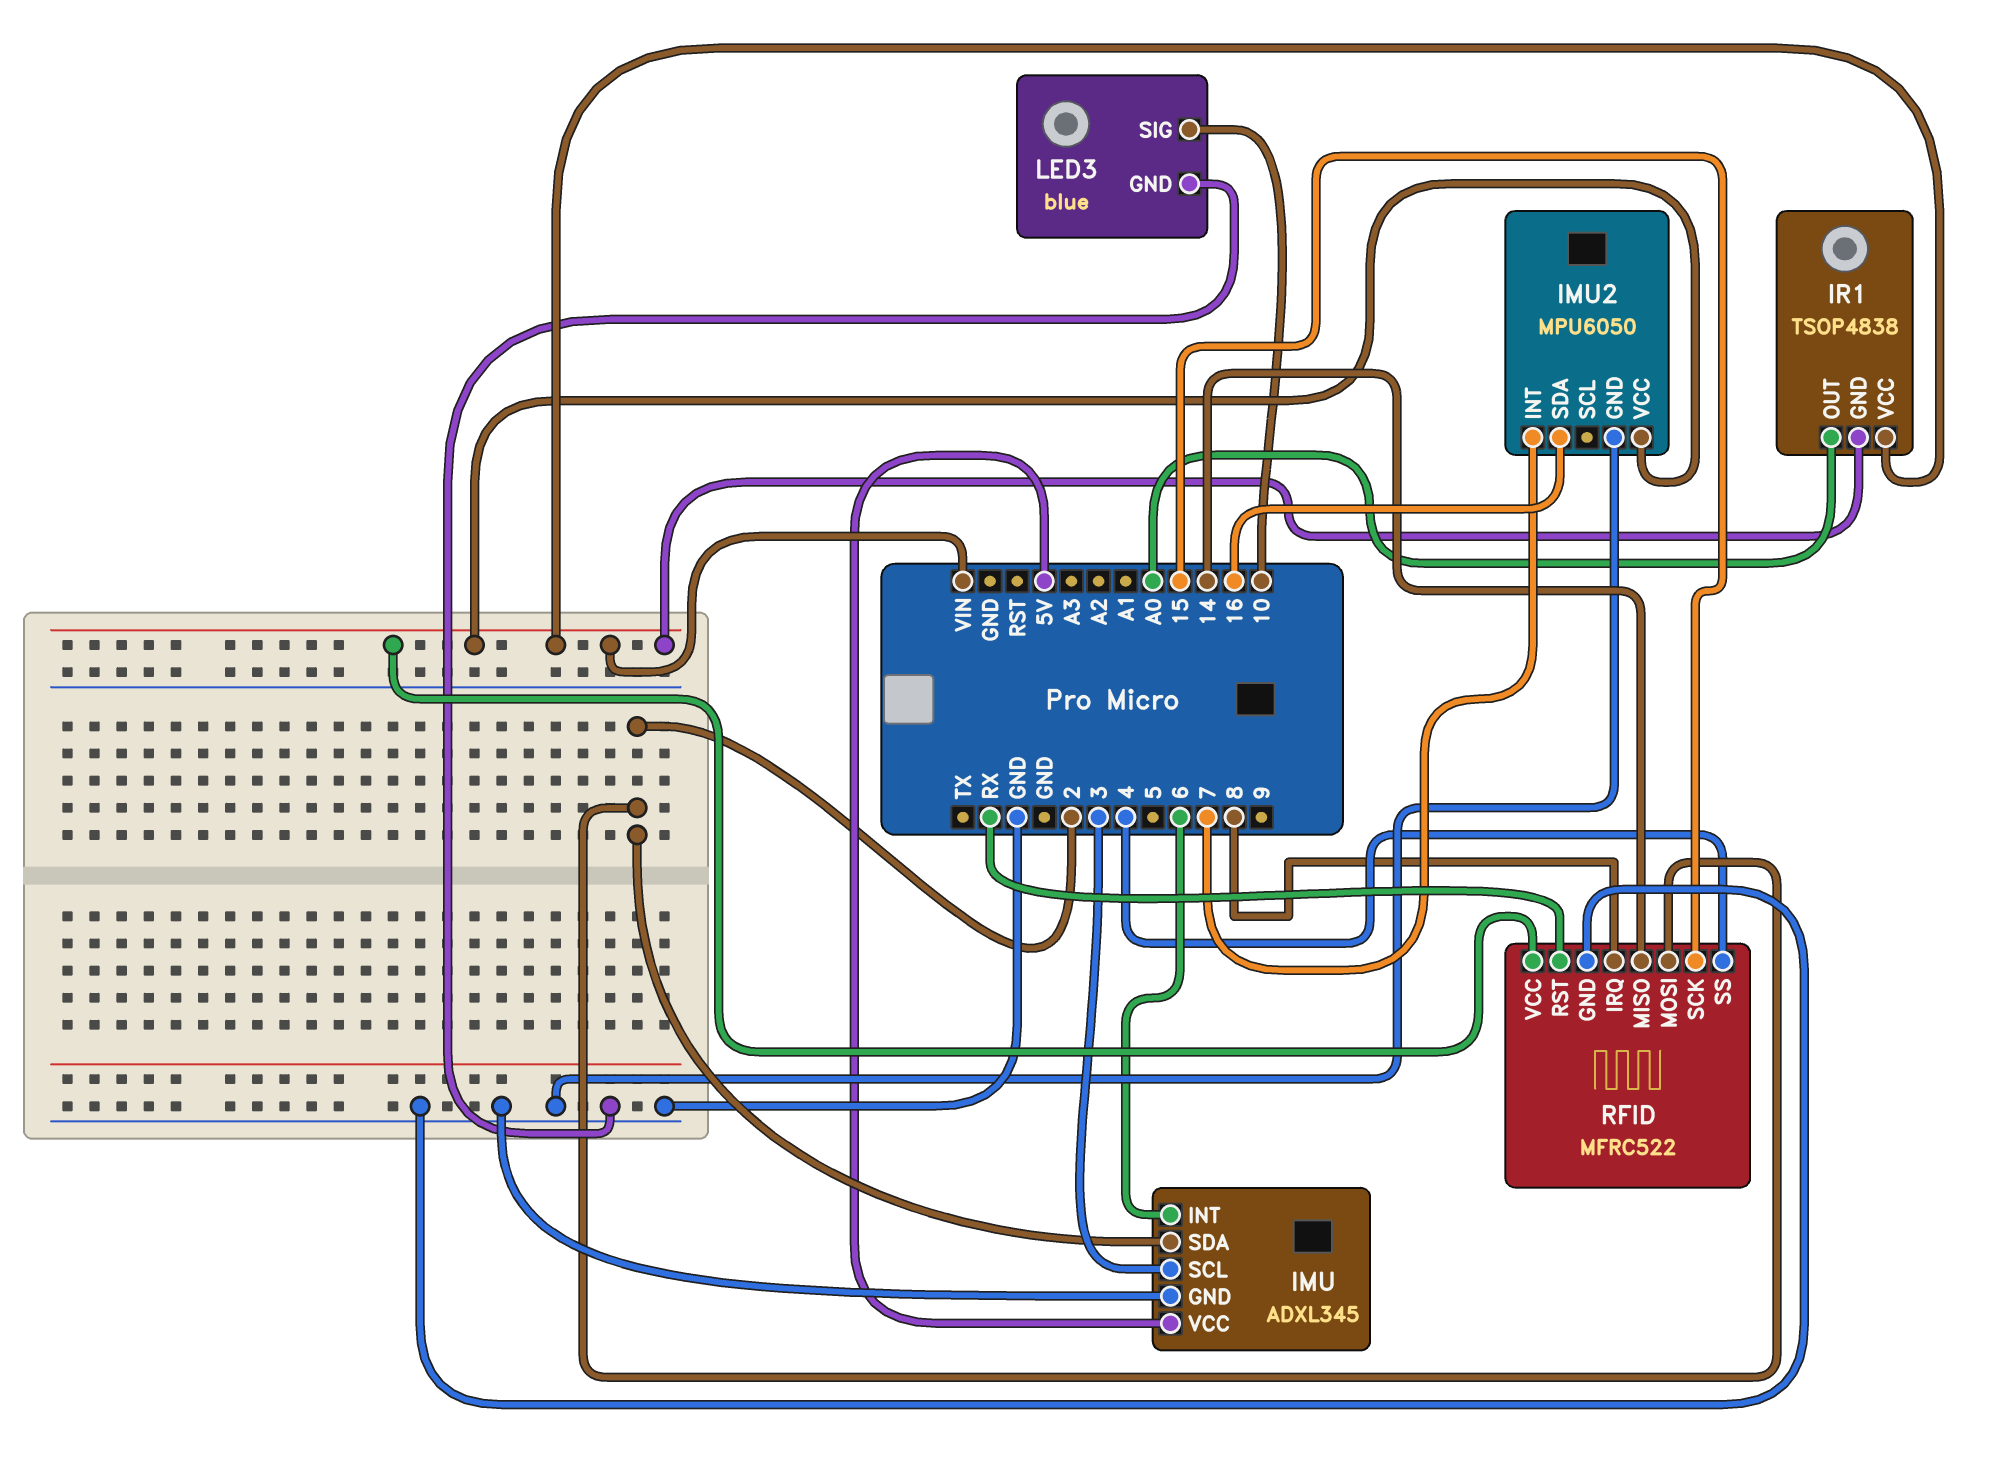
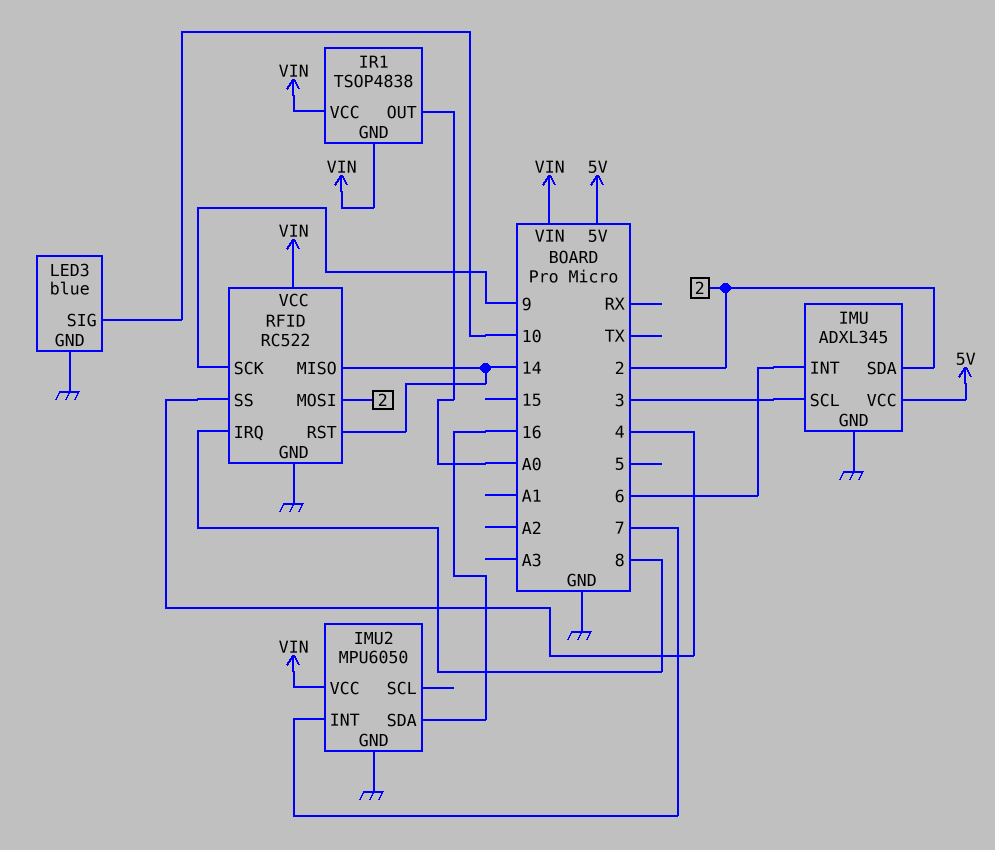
RFID: MFRC522 -> RC522
RFID pin RST: RX -> 14
RFID pin SCK: 15 -> 9

